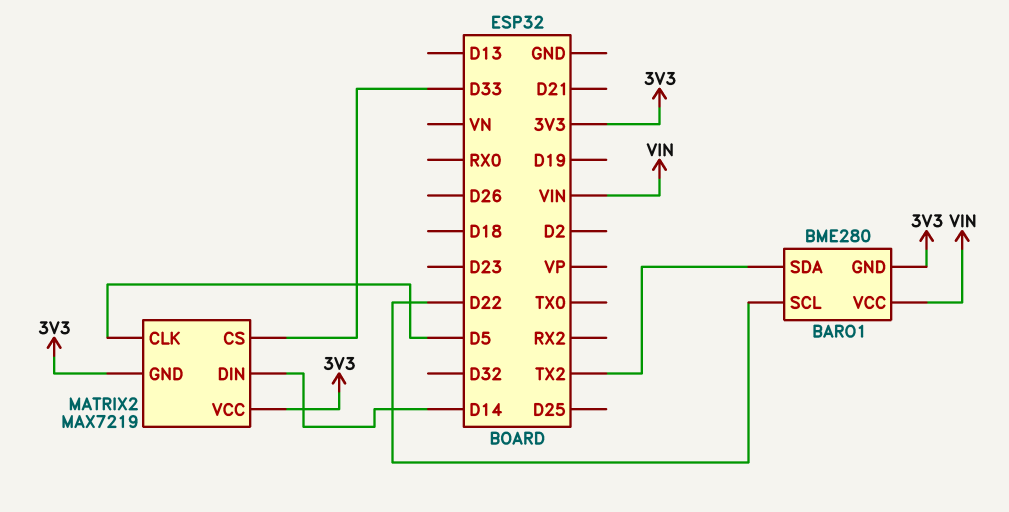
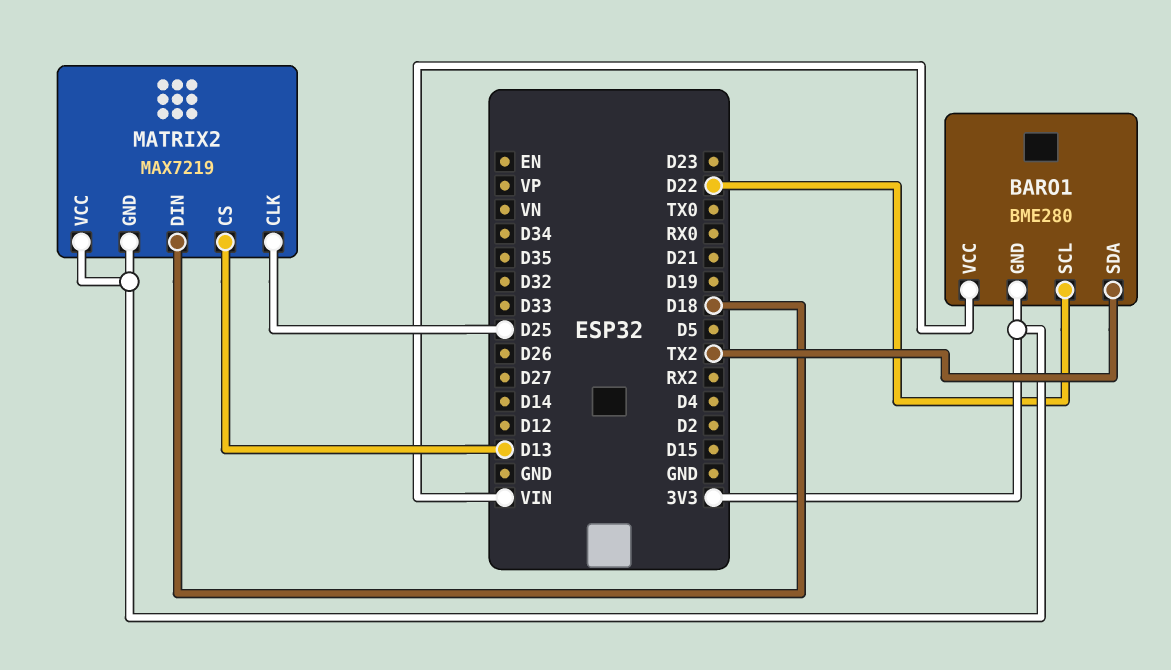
MATRIX2 pin CLK: D5 -> D25
MATRIX2 pin CS: D33 -> D13
MATRIX2 pin DIN: D14 -> D18

